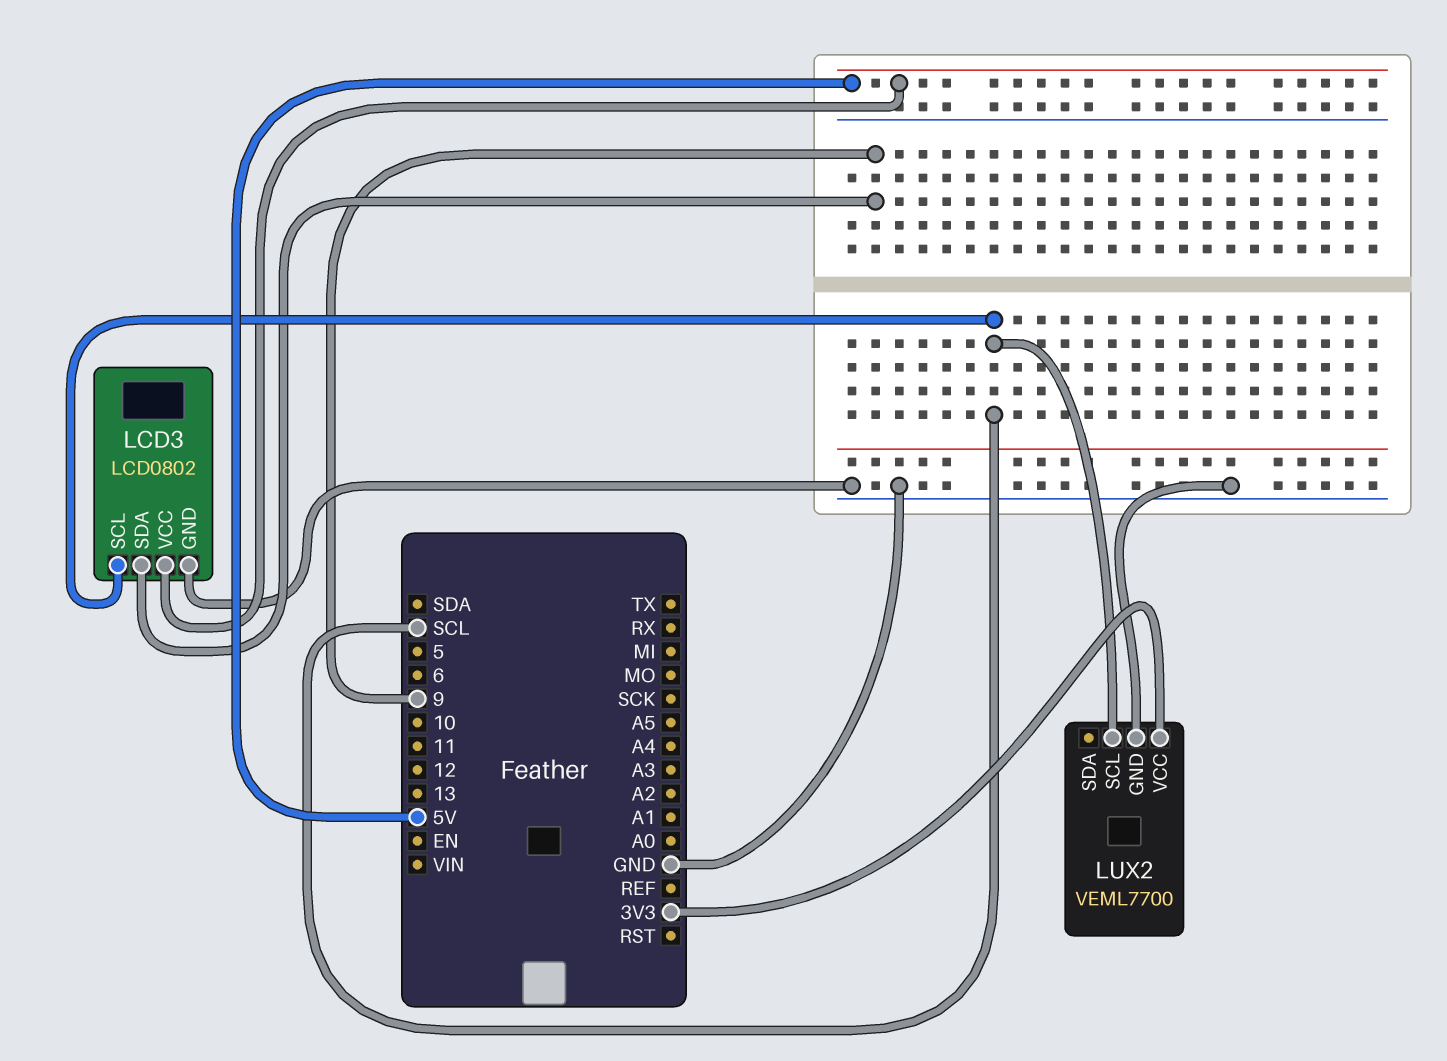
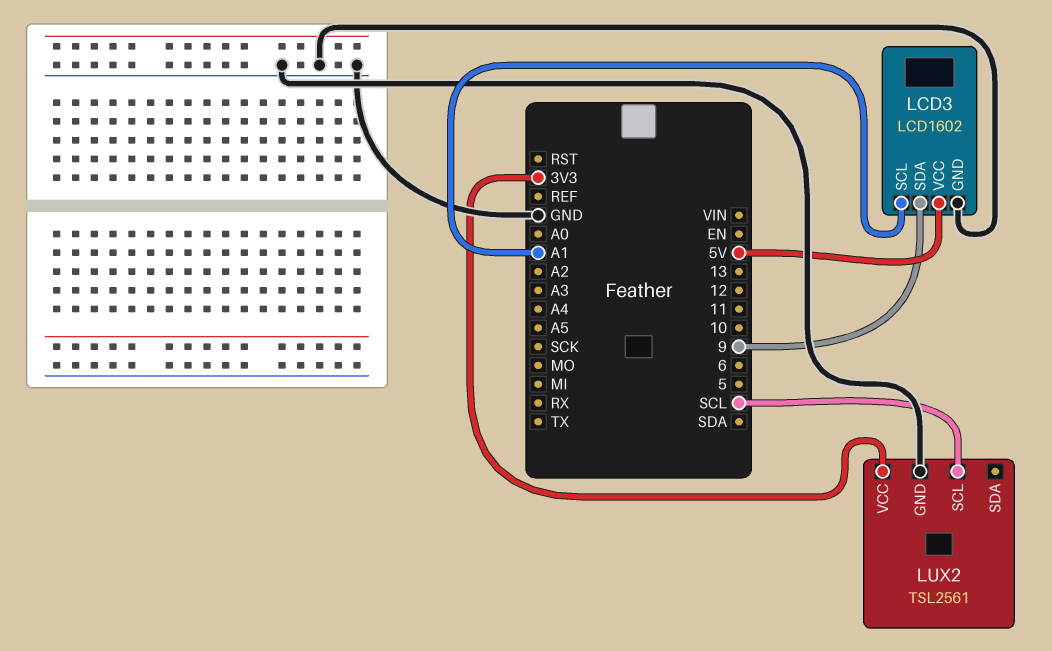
LCD3: LCD0802 -> LCD1602
LCD3 pin SCL: SCL -> A1
LUX2: VEML7700 -> TSL2561

